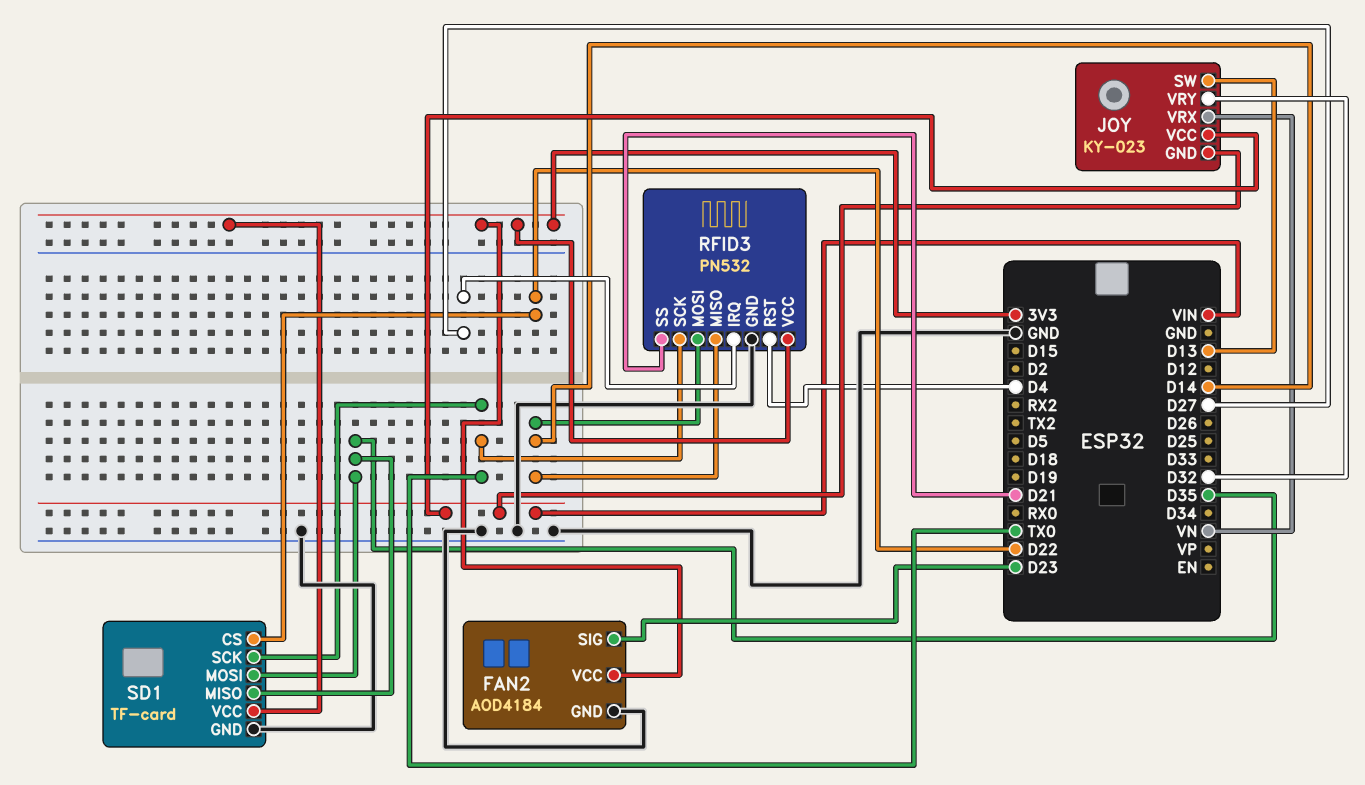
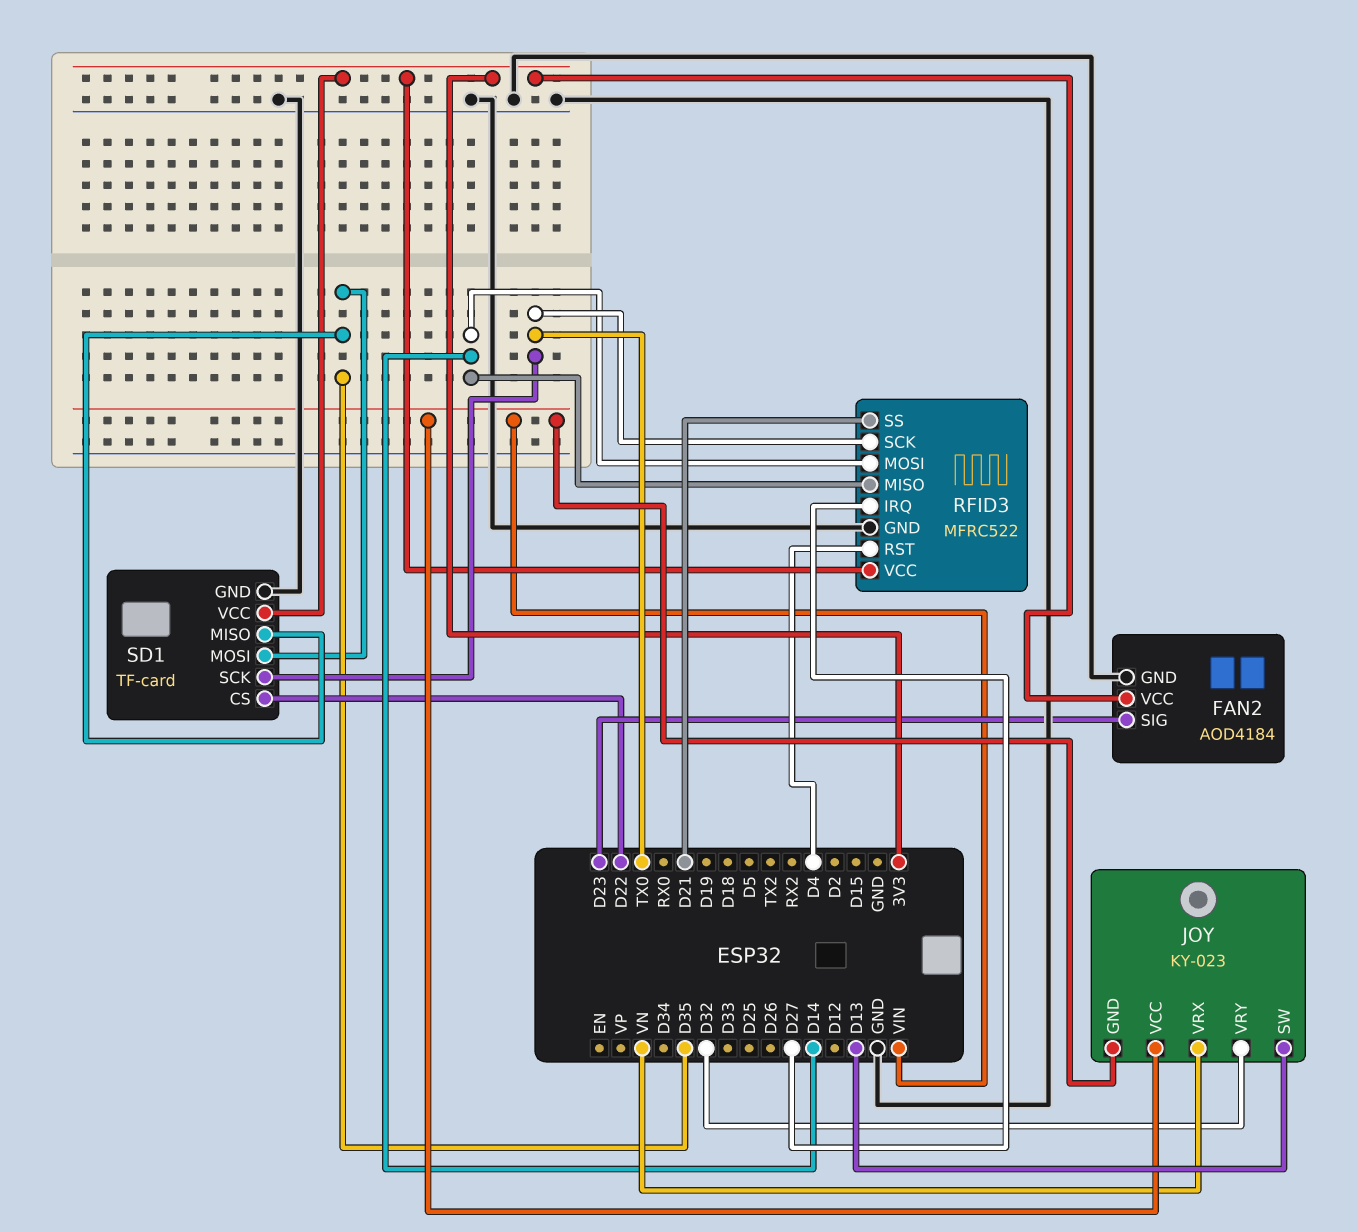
RFID3: PN532 -> MFRC522

